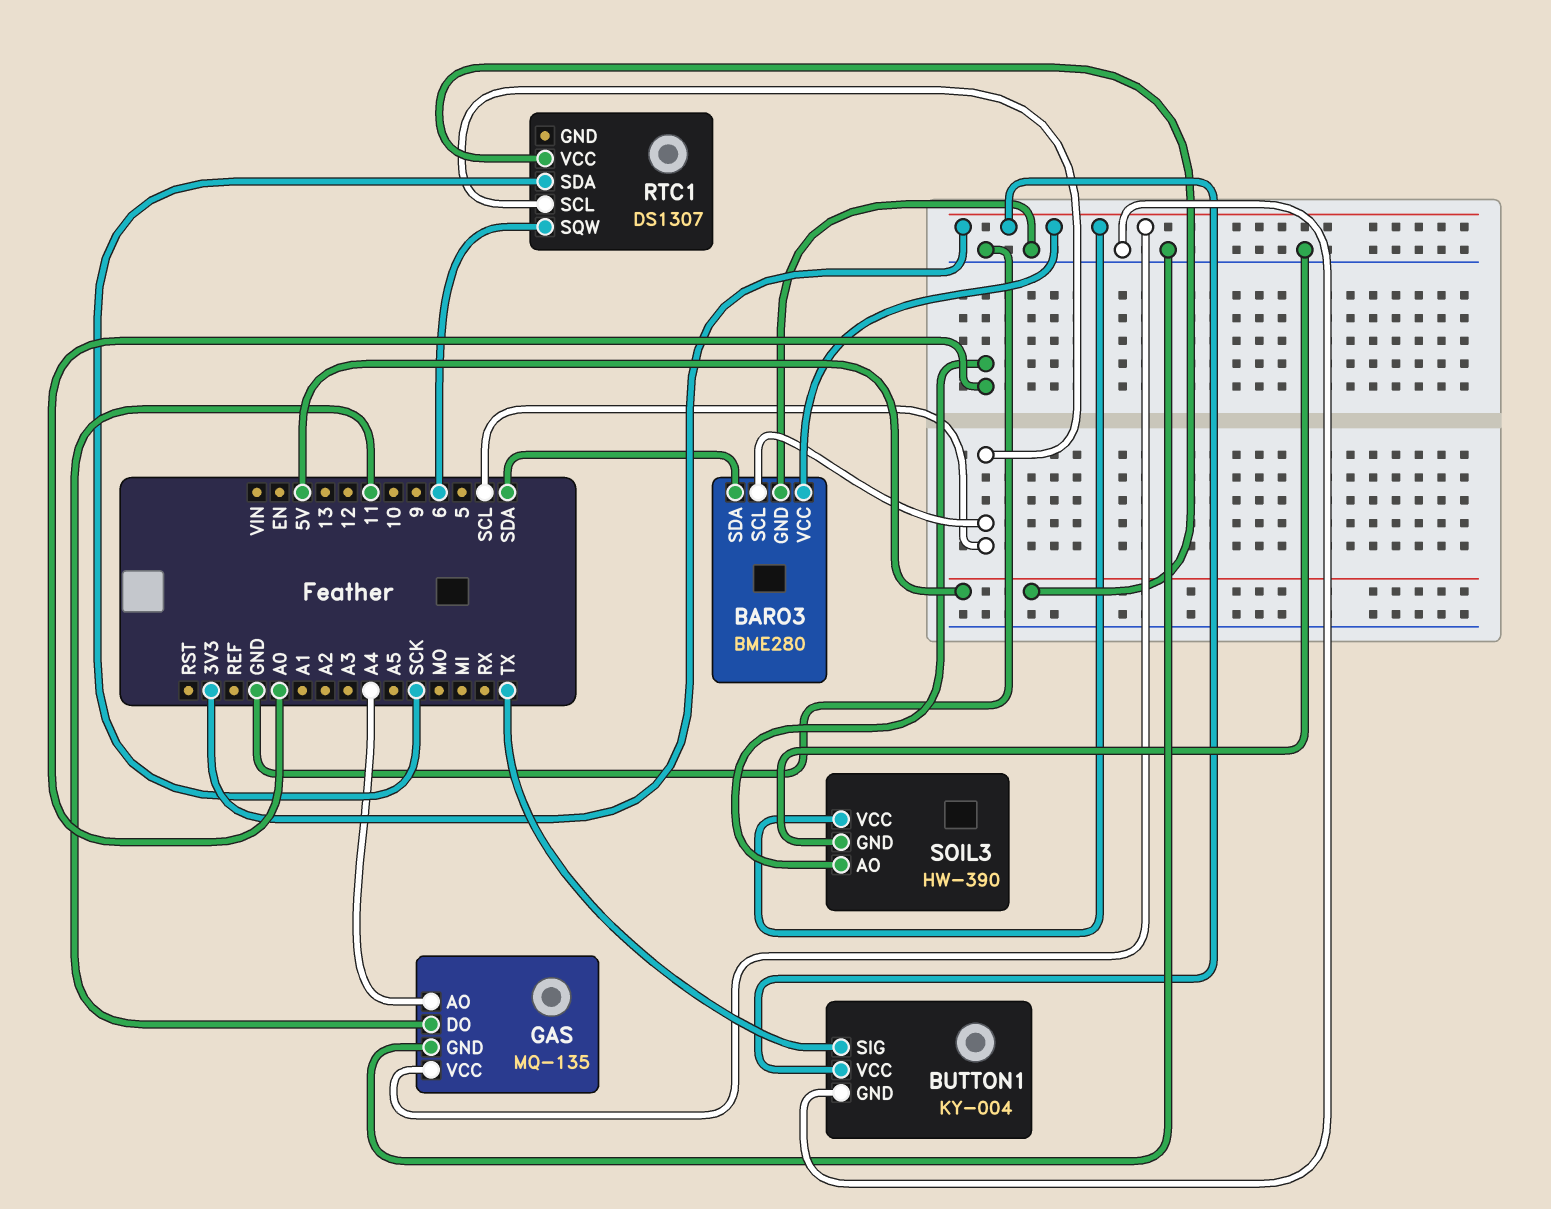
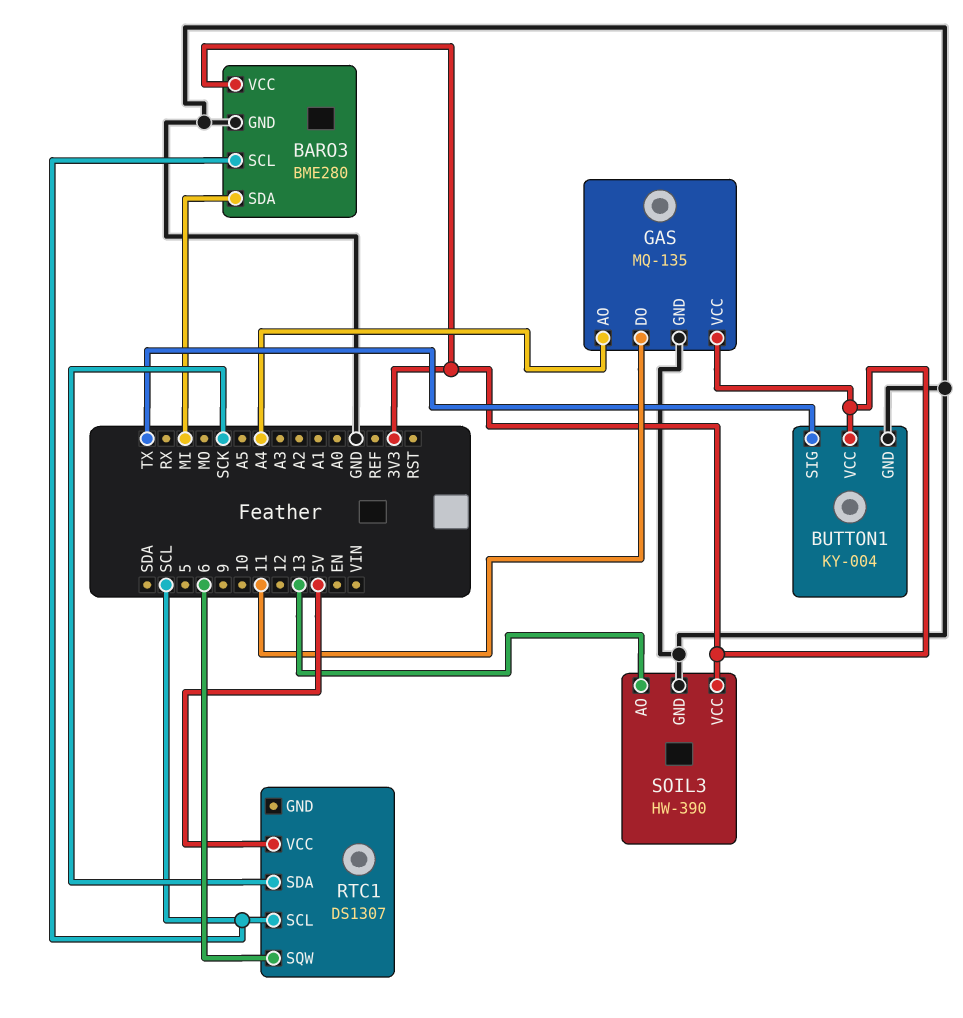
BARO3 pin SDA: SDA -> MI
SOIL3 pin AO: A0 -> 13

